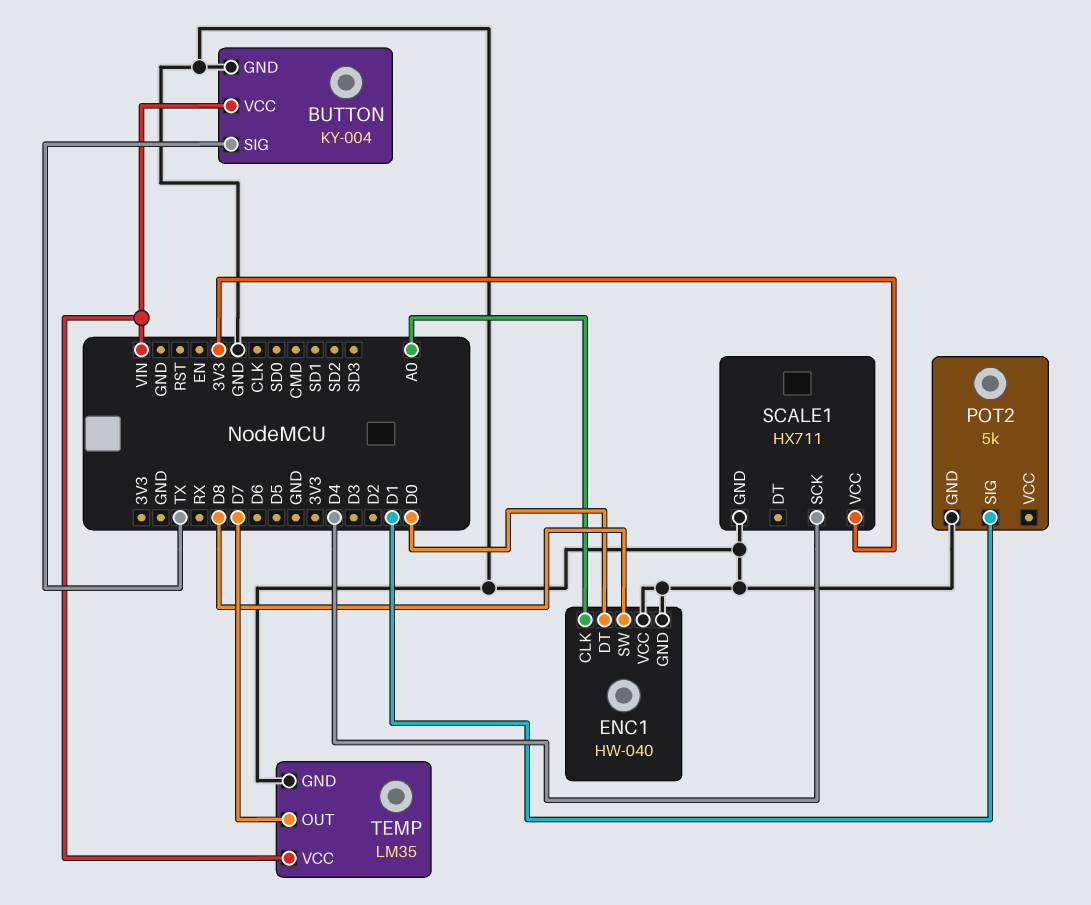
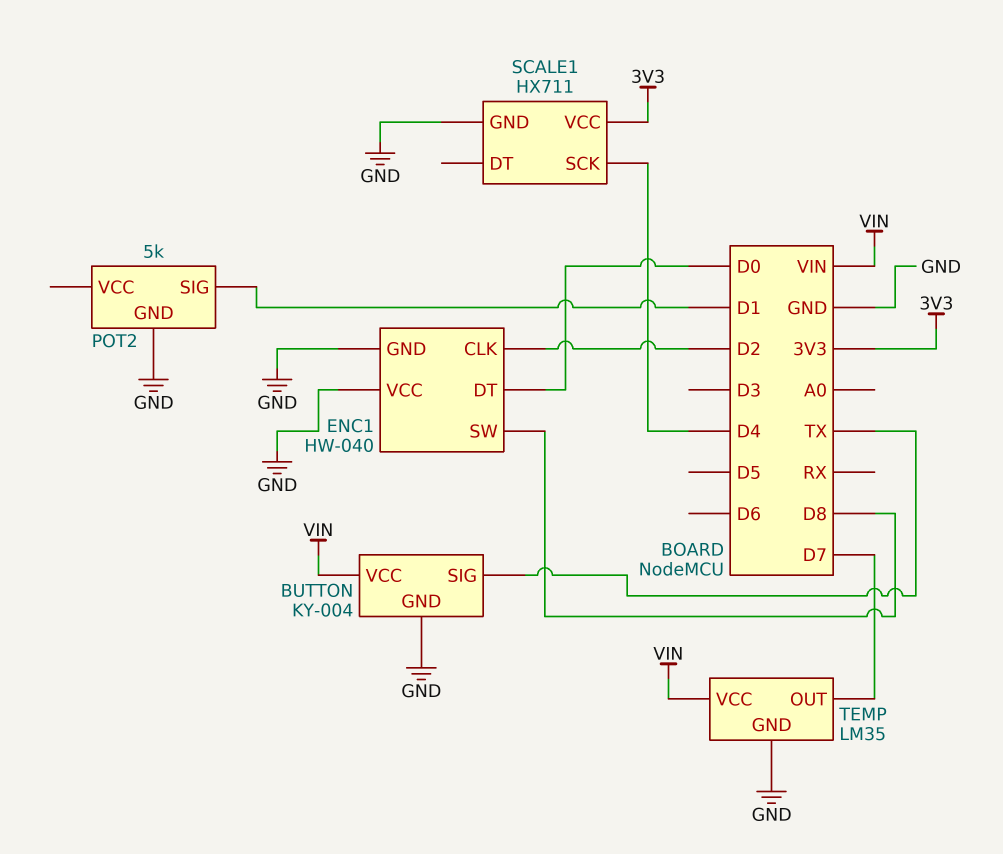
ENC1 pin CLK: A0 -> D2

